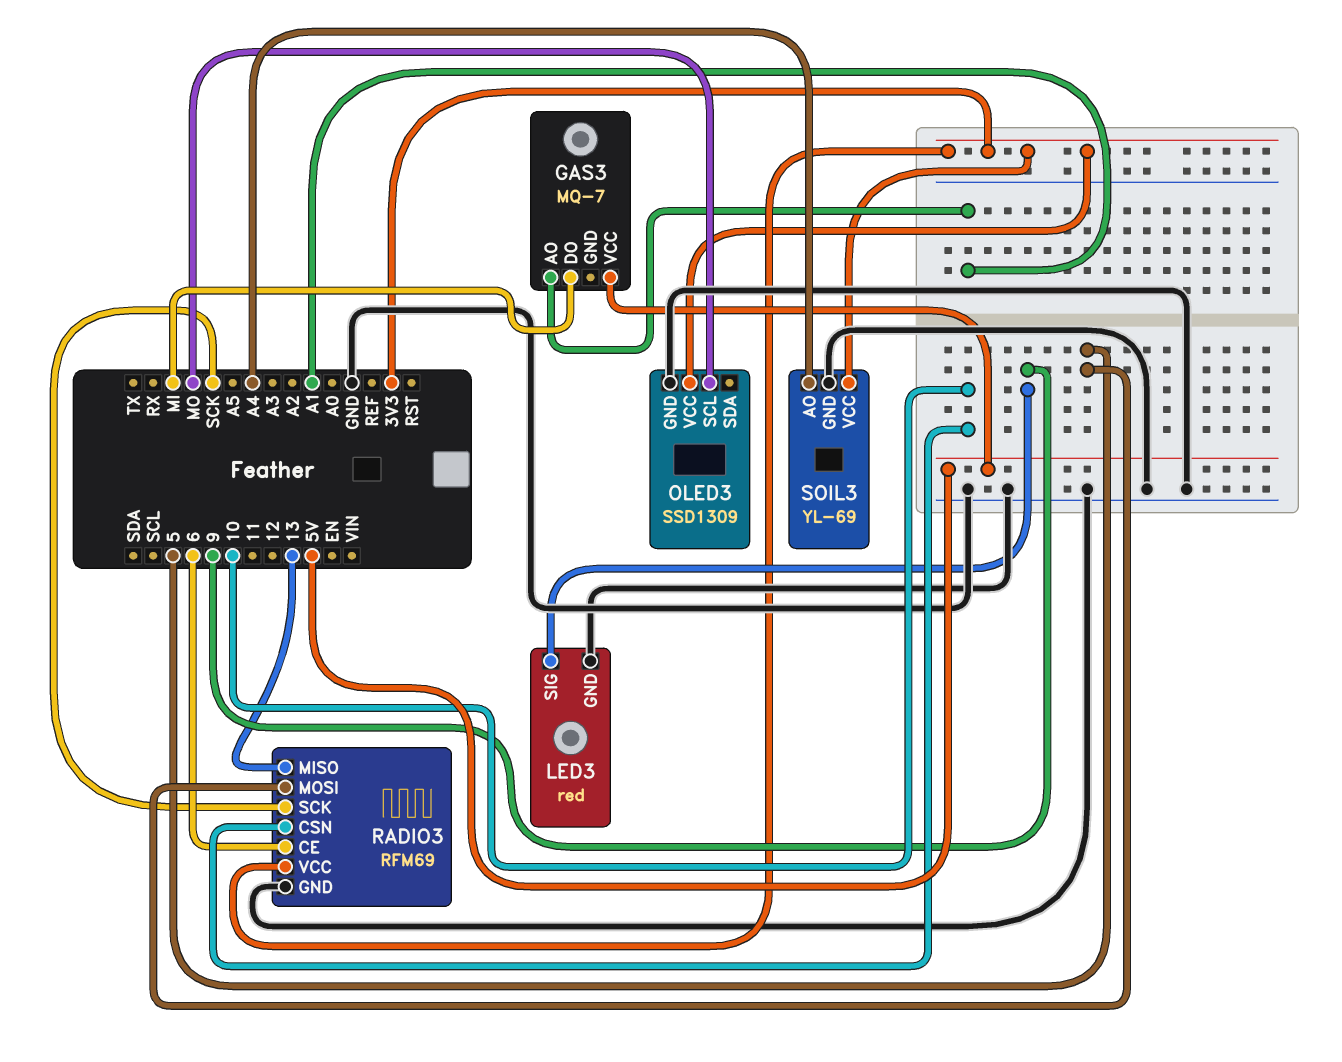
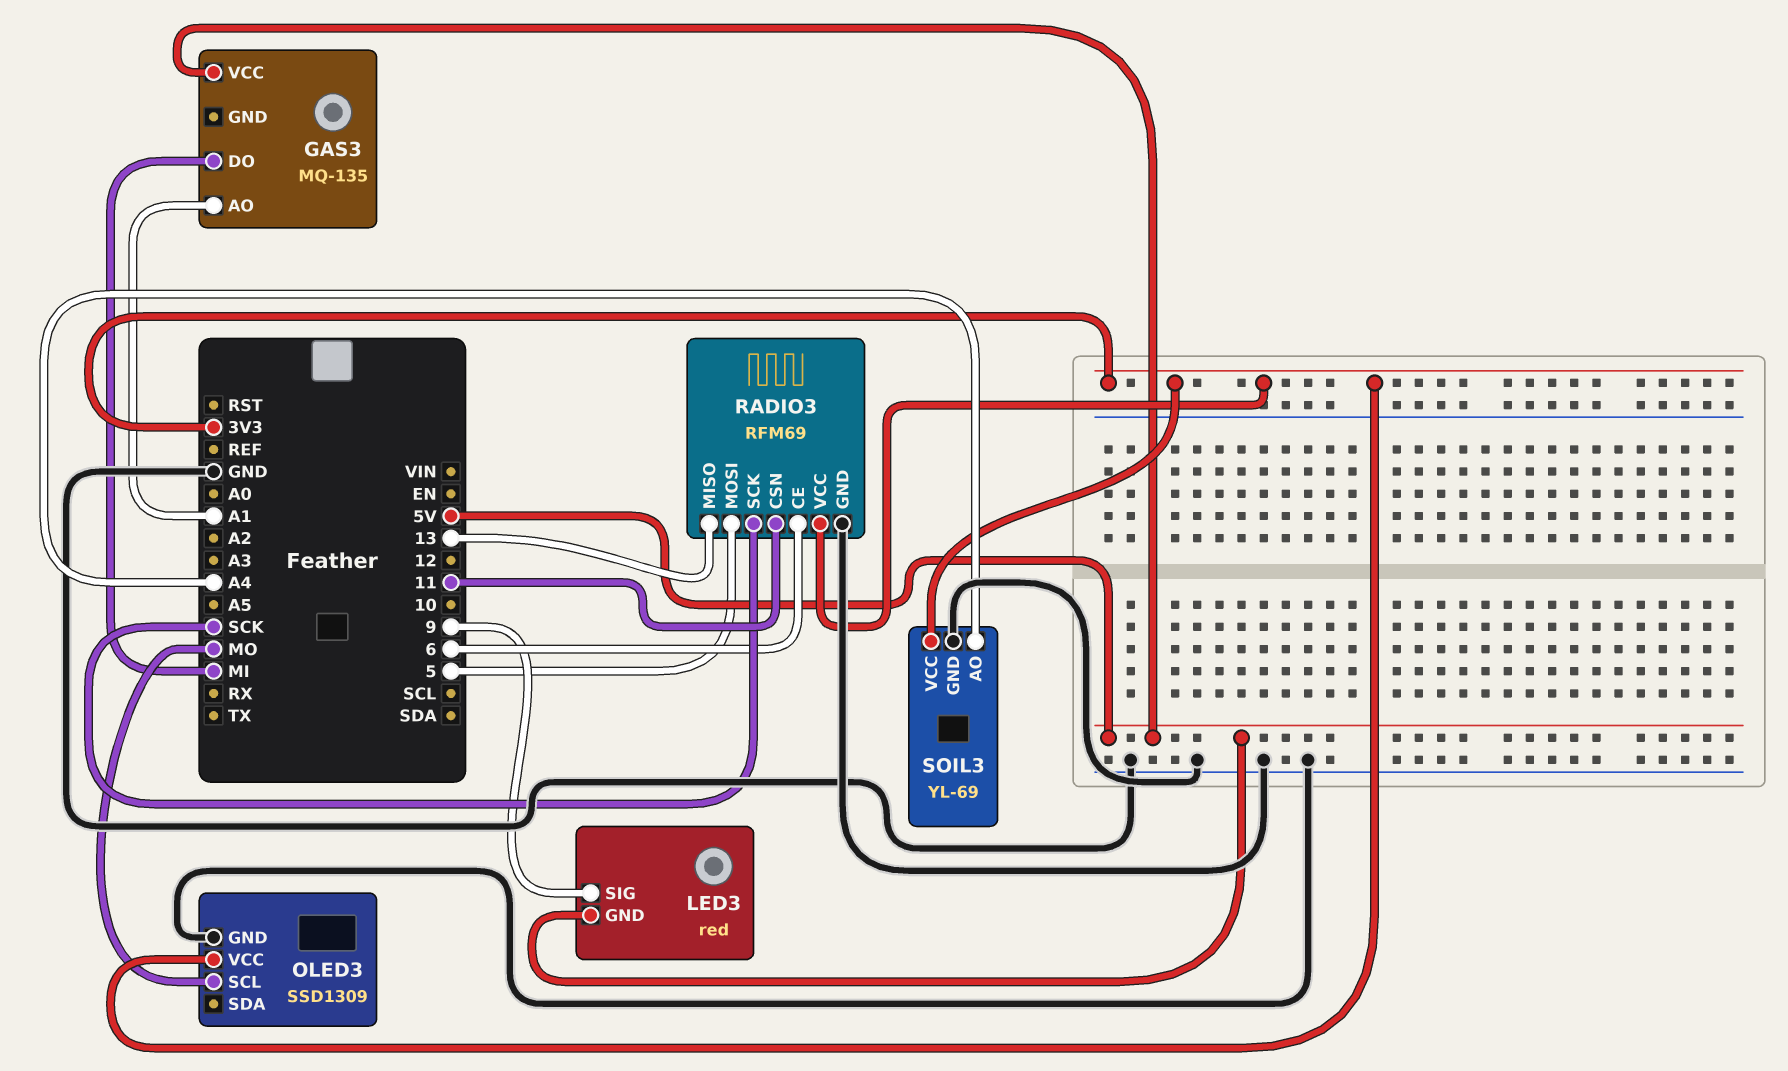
GAS3: MQ-7 -> MQ-135
LED3 pin GND: GND -> 5V
RADIO3 pin CSN: 10 -> 11

